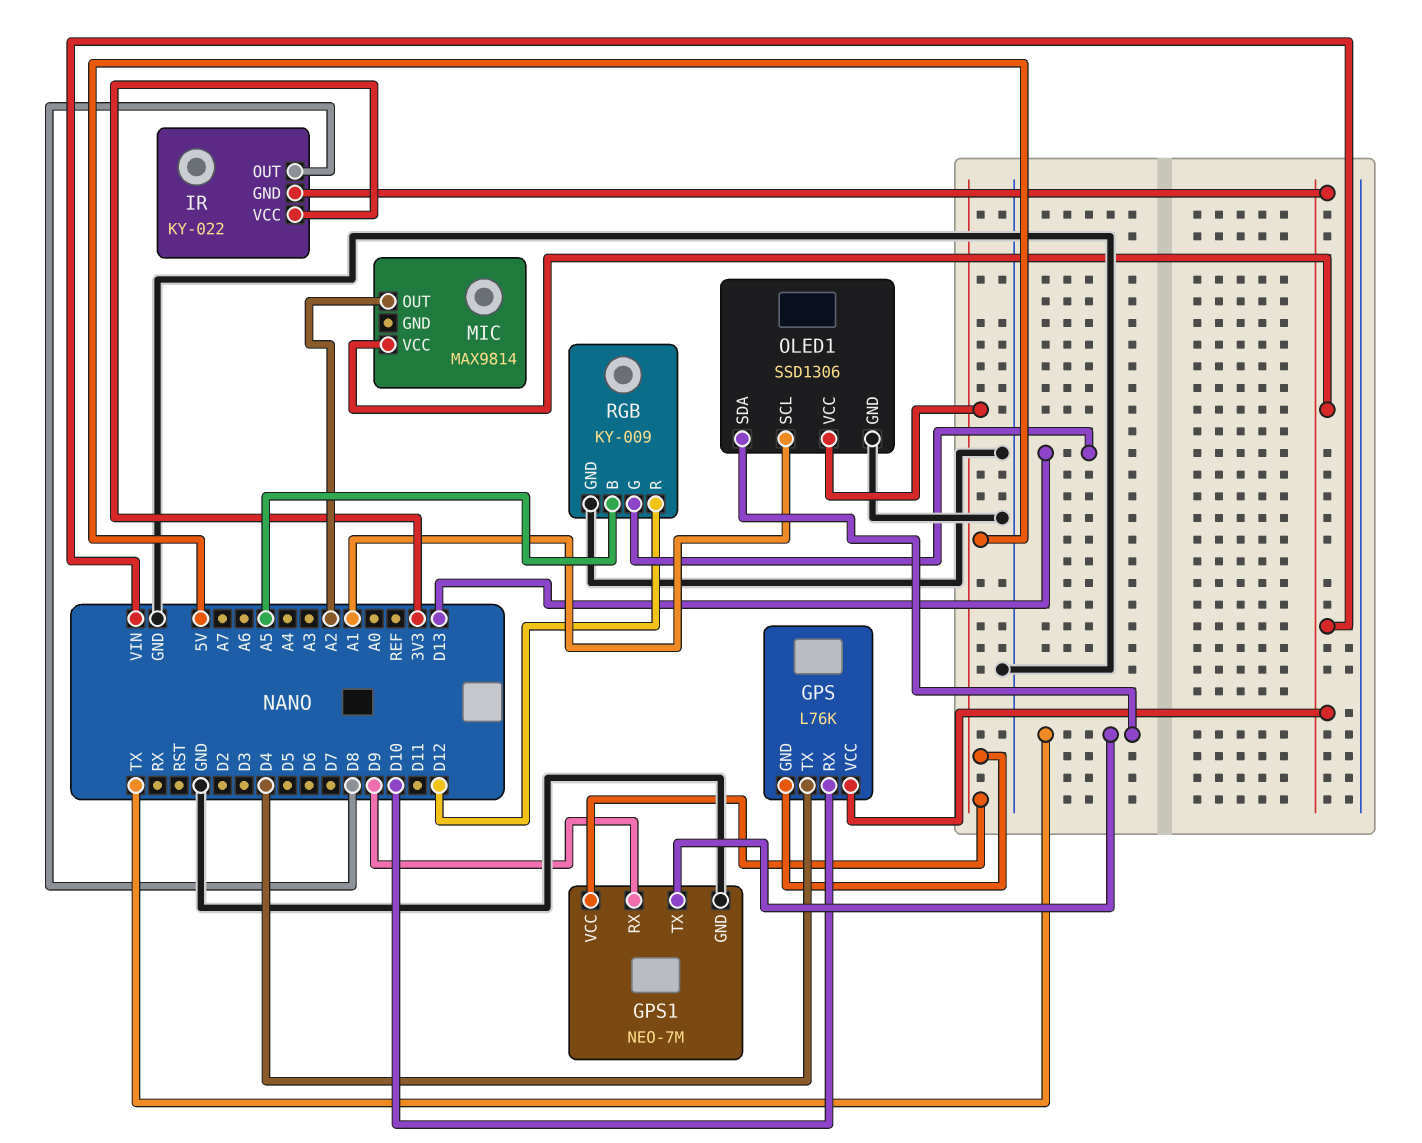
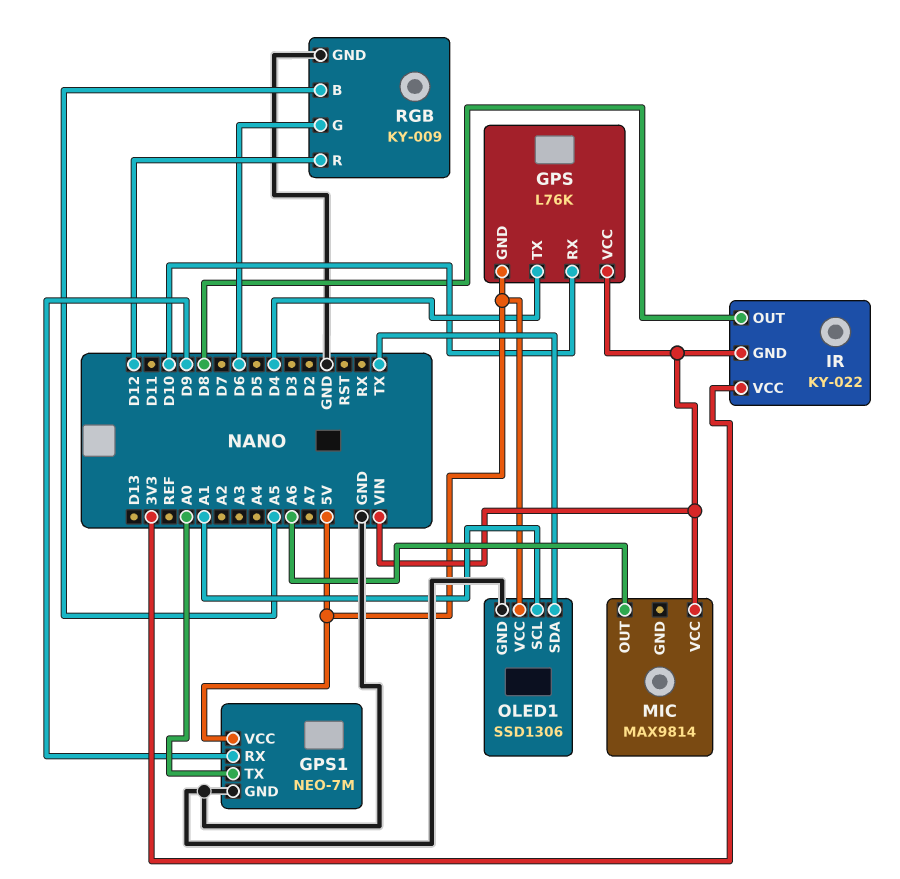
GPS1 pin TX: TX -> A0
MIC pin OUT: A2 -> A6
RGB pin G: D13 -> D6

